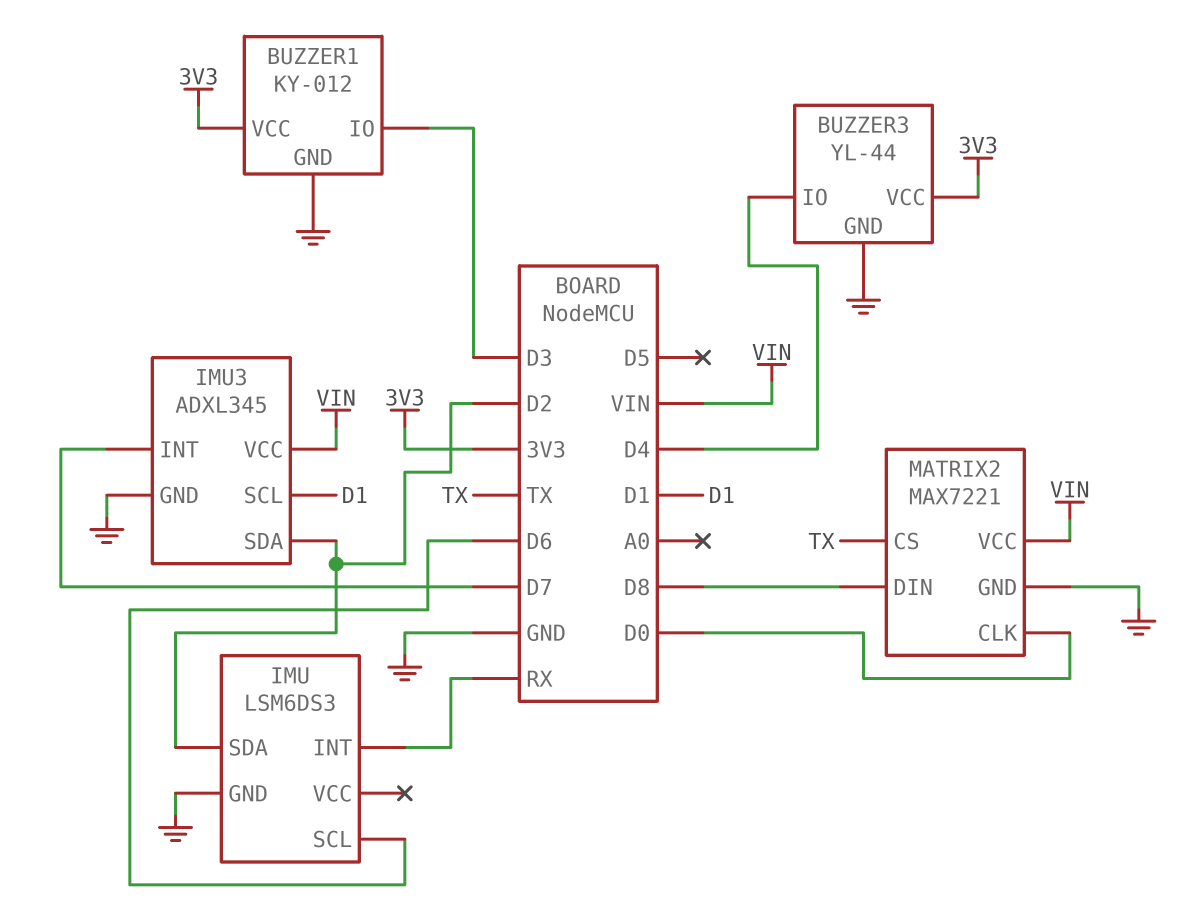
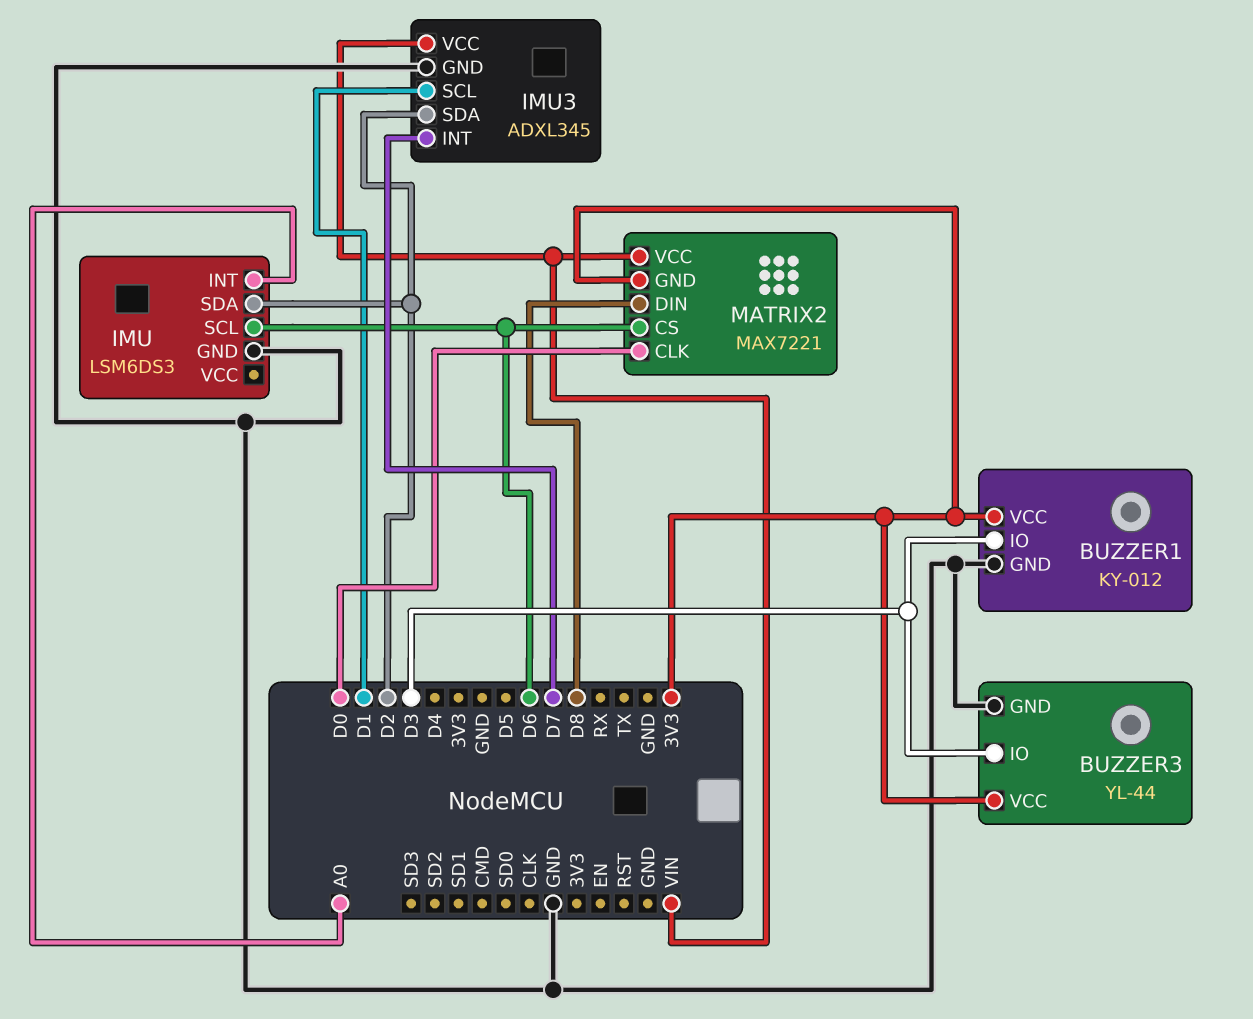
BUZZER3 pin IO: D4 -> D3
IMU pin INT: RX -> A0
MATRIX2 pin CS: TX -> D6
MATRIX2 pin GND: GND -> 3V3

